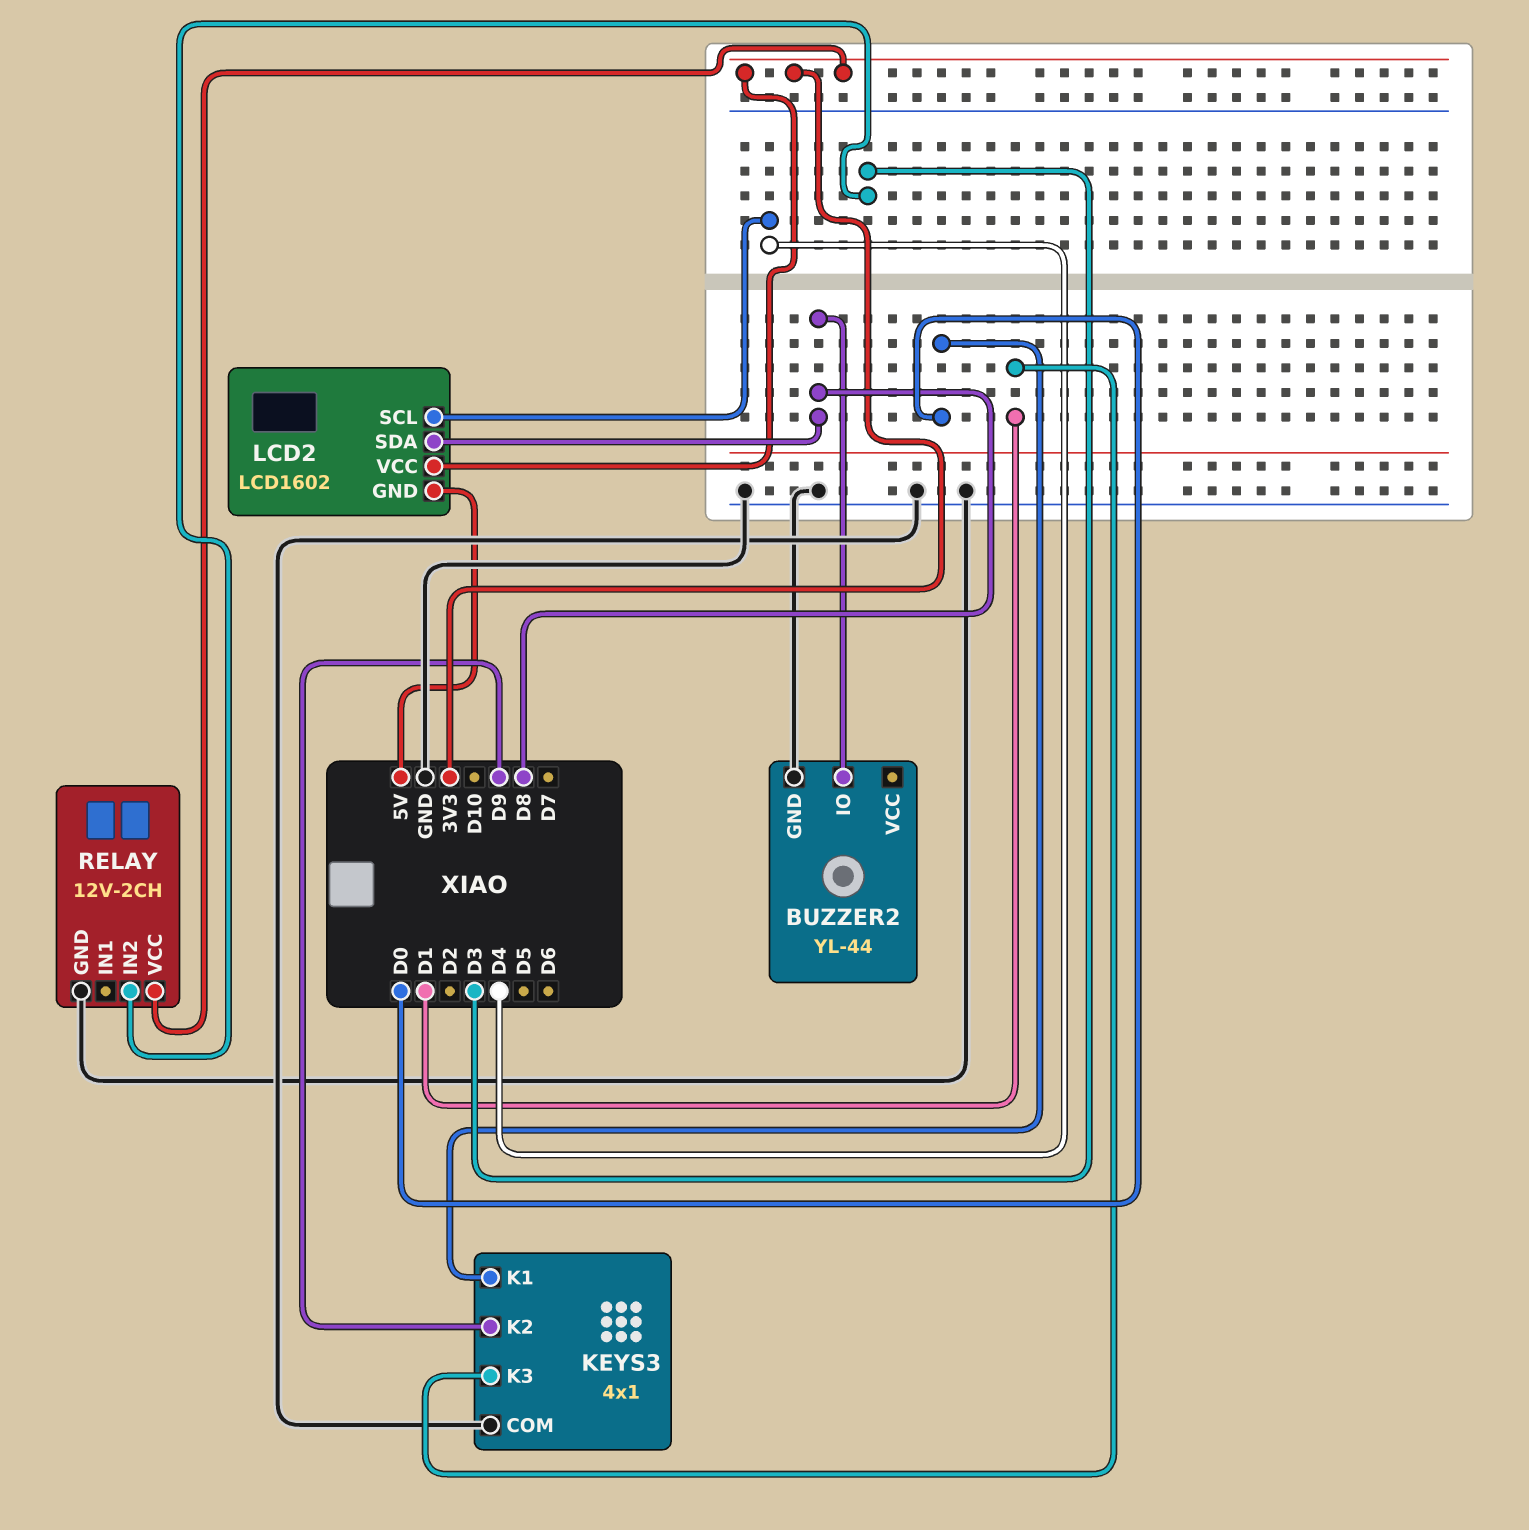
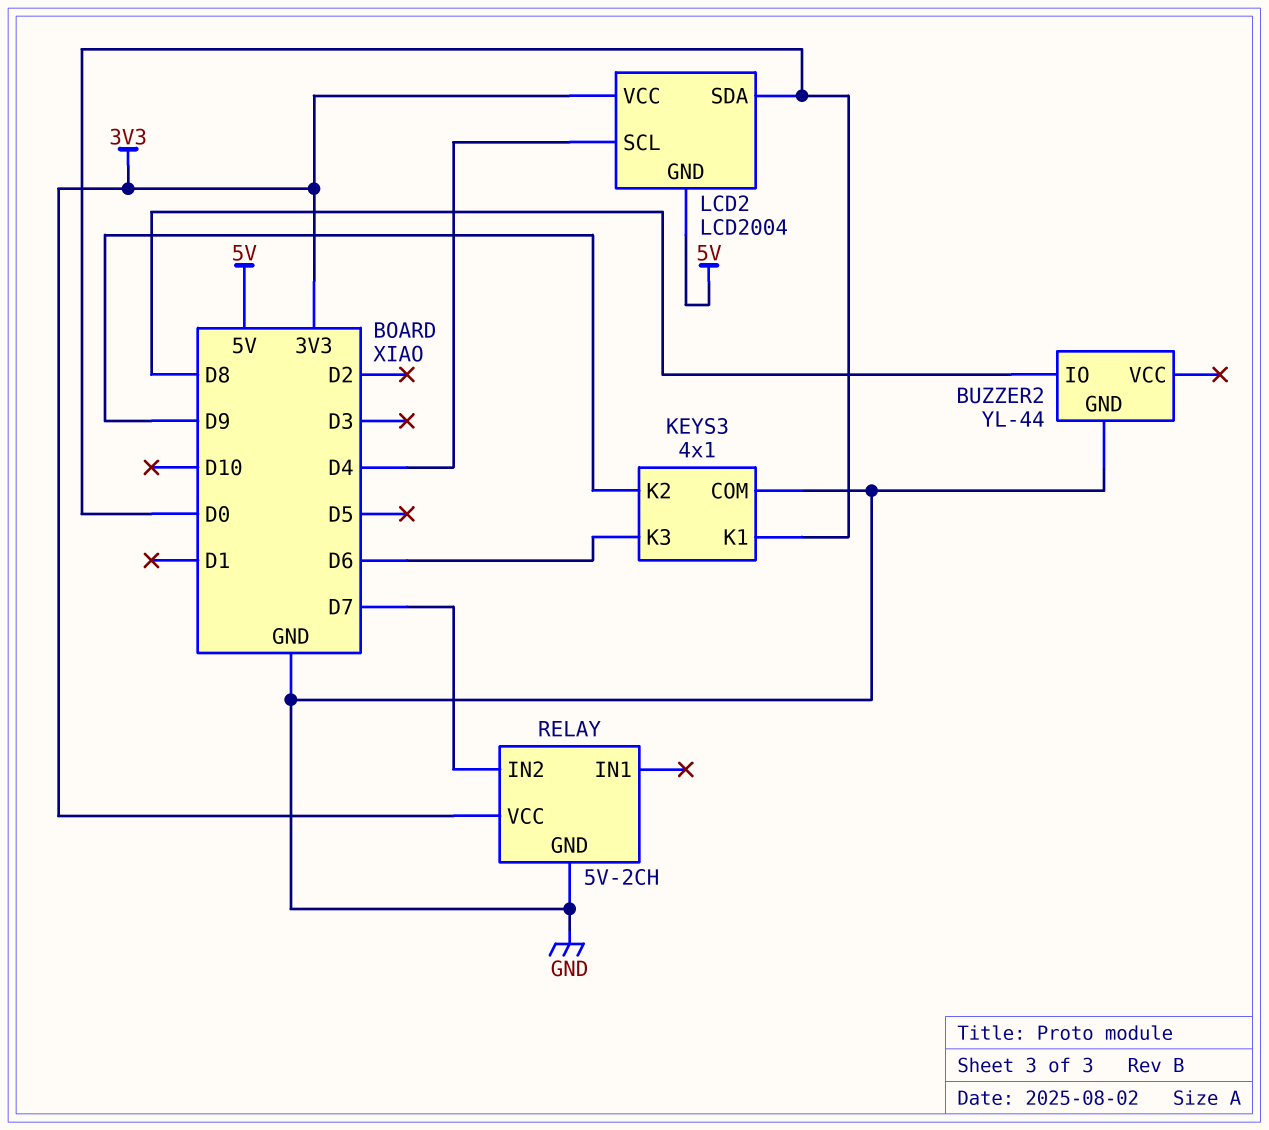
KEYS3 pin K3: D1 -> D6
LCD2: LCD1602 -> LCD2004
LCD2 pin SDA: D8 -> D0
RELAY: 12V-2CH -> 5V-2CH
RELAY pin IN2: D3 -> D7

